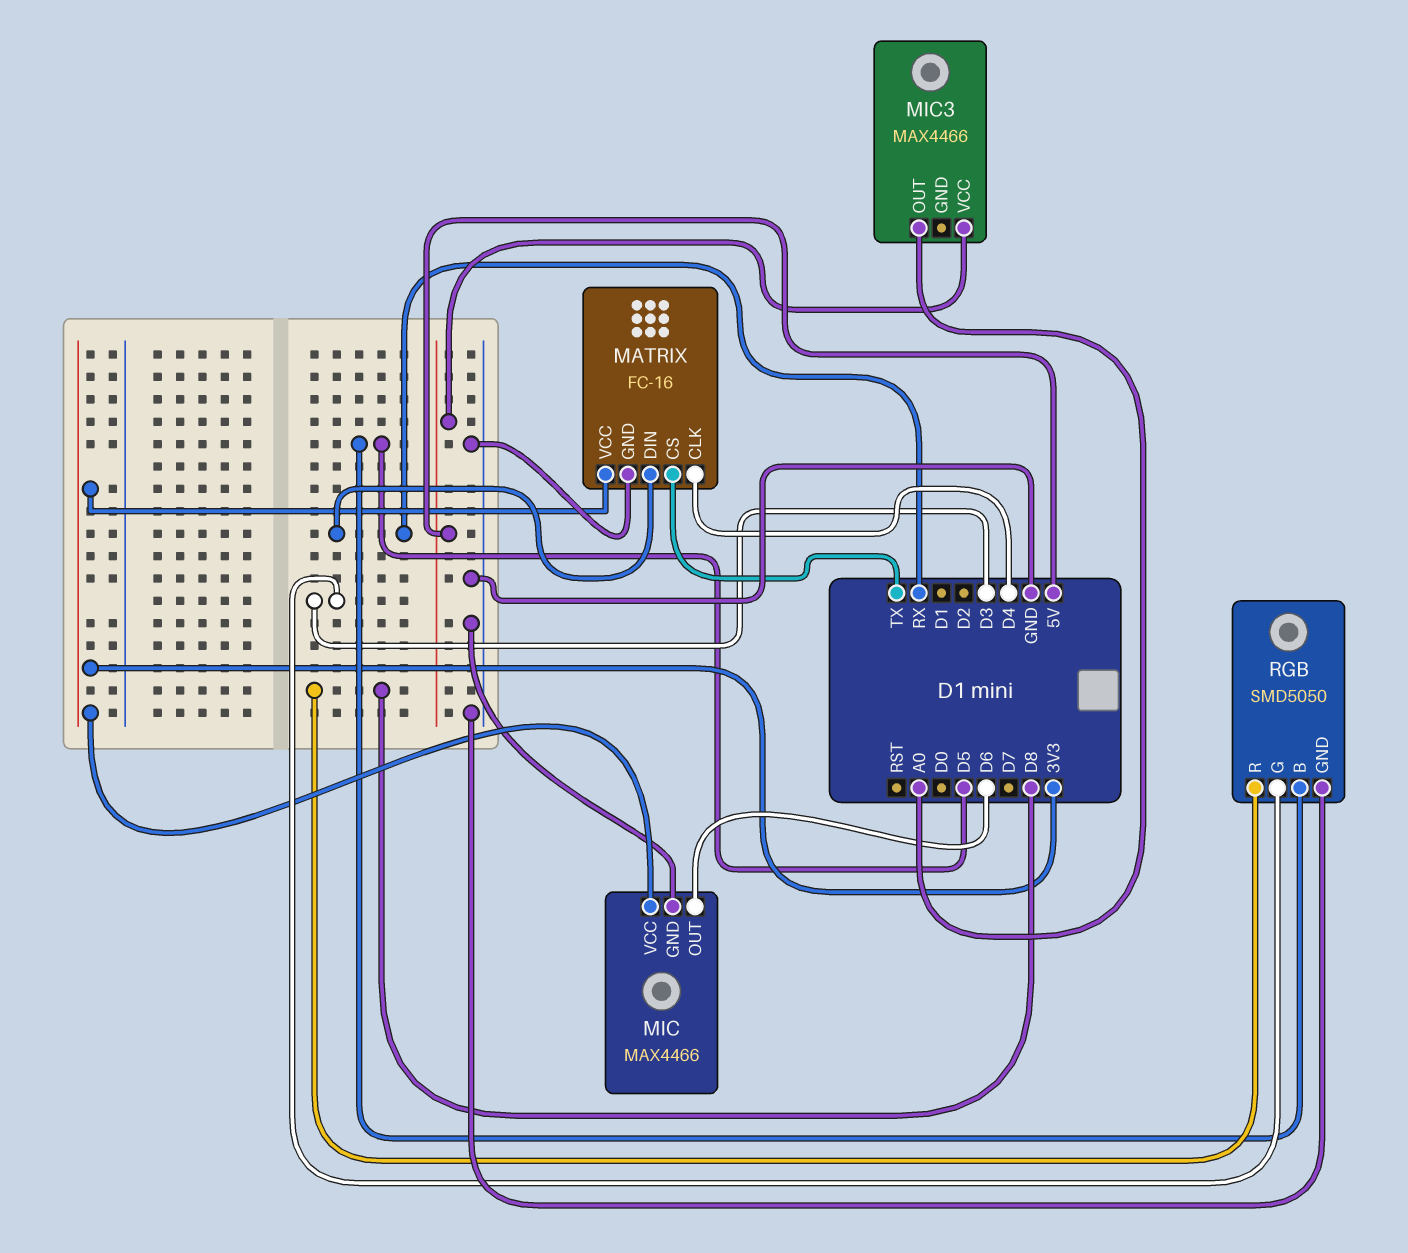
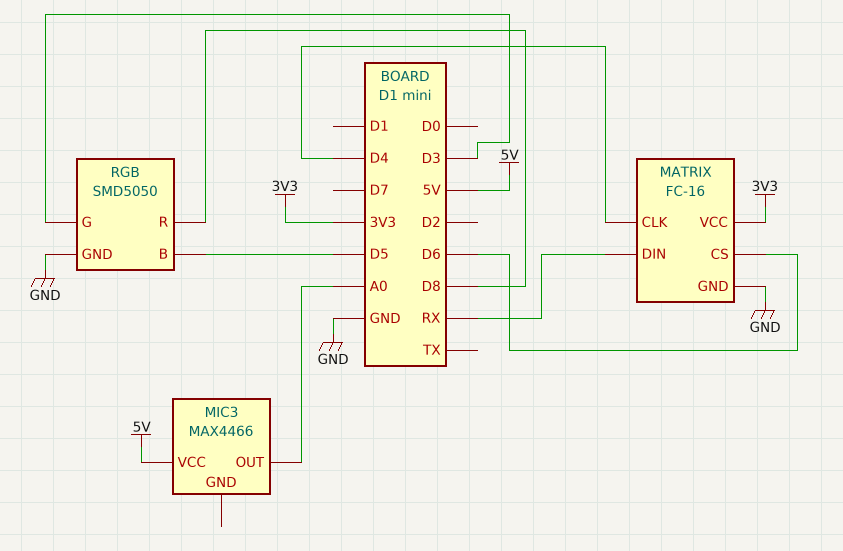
MATRIX pin CS: TX -> D6
MIC: MAX4466 -> none
MIC pin GND: GND -> none
MIC pin OUT: D6 -> none
MIC pin VCC: 3V3 -> none

